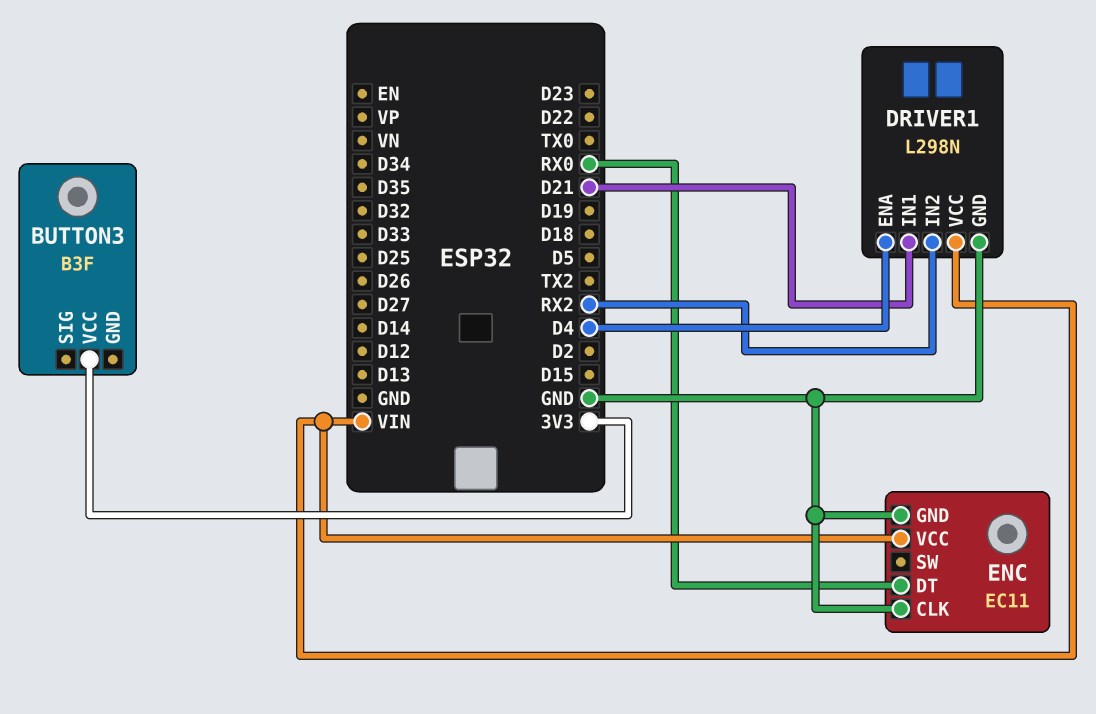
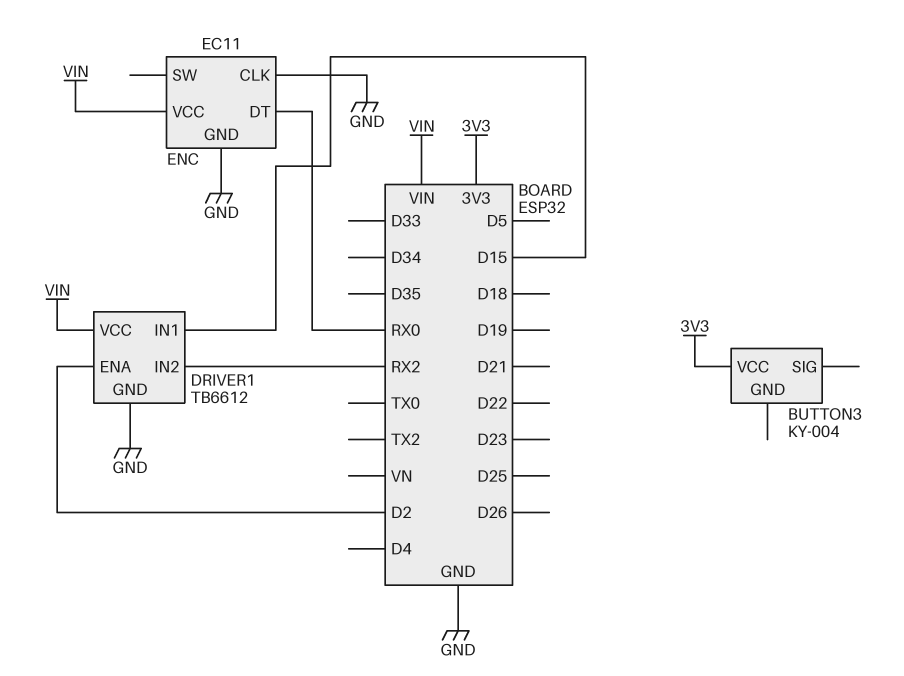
BUTTON3: B3F -> KY-004
DRIVER1: L298N -> TB6612
DRIVER1 pin ENA: D4 -> D2
DRIVER1 pin IN1: D21 -> D15

